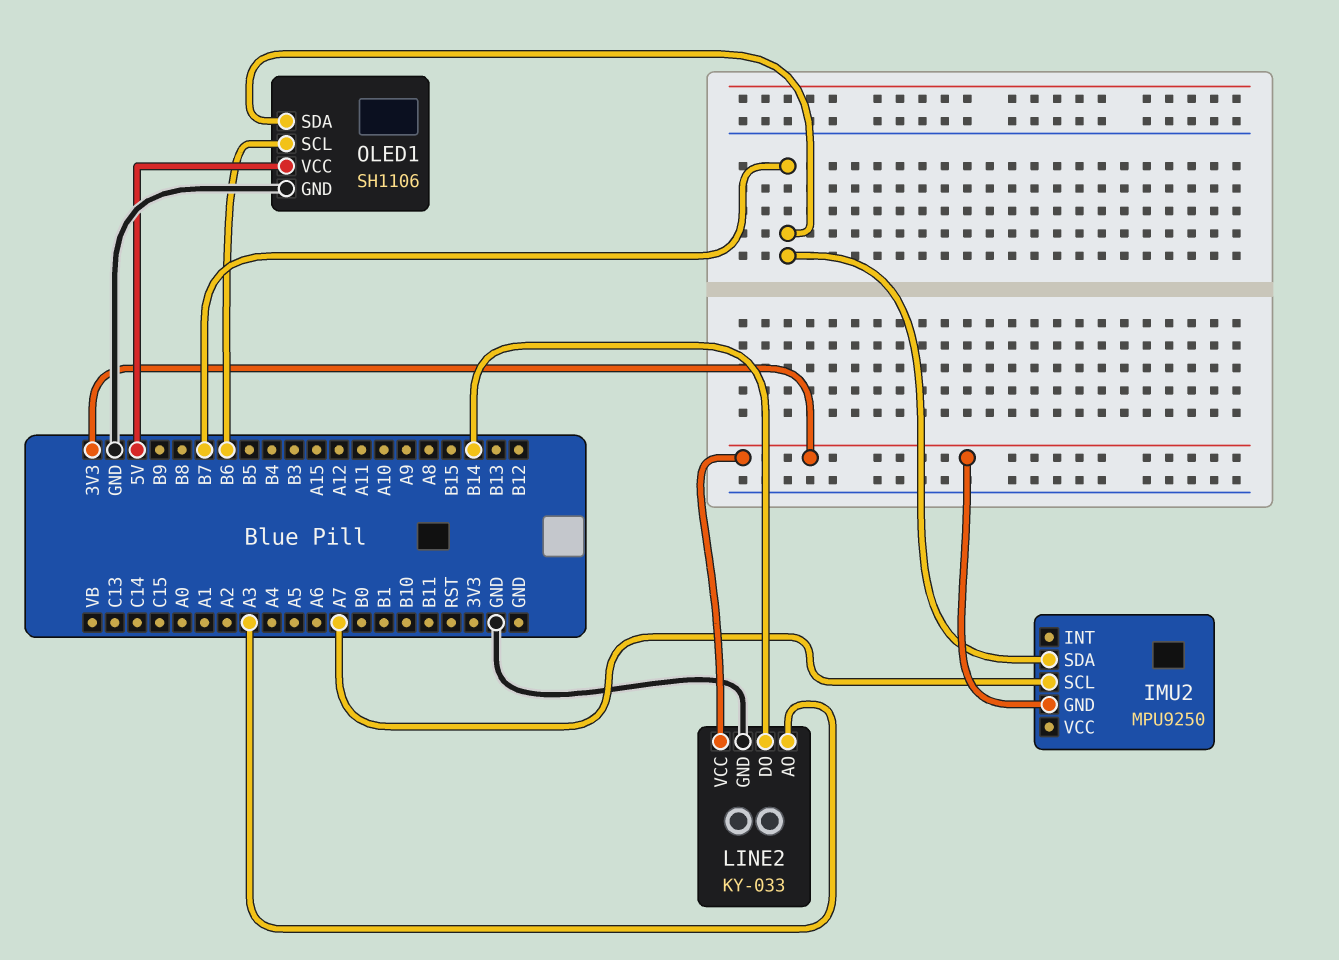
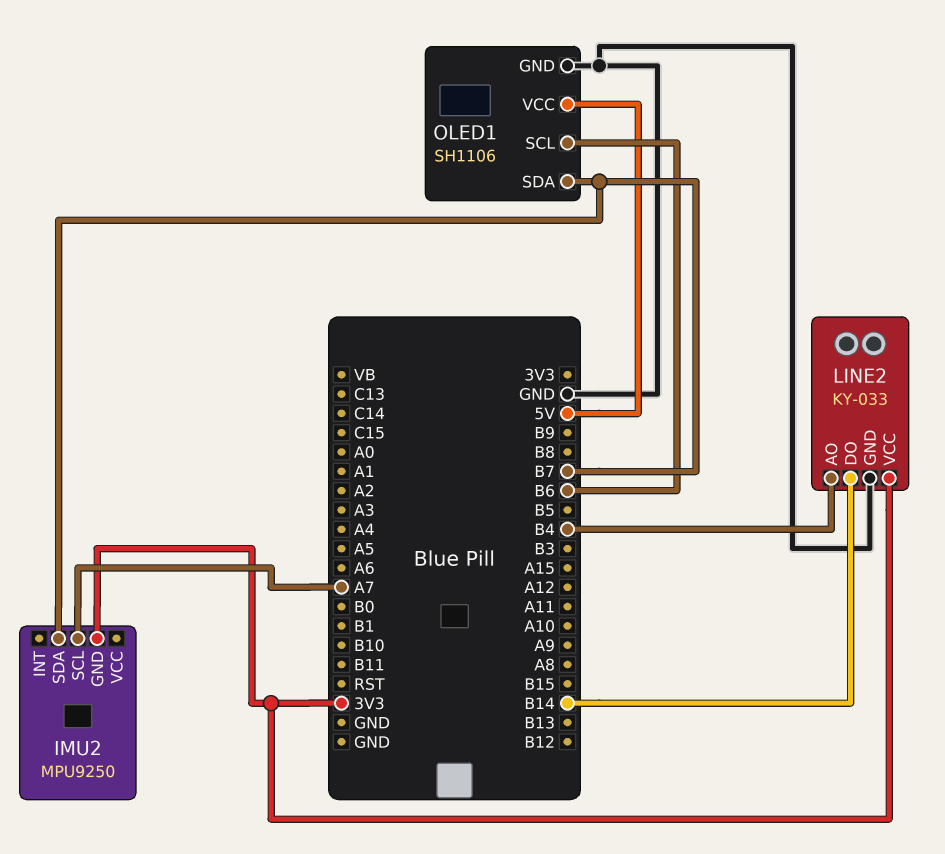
LINE2 pin AO: A3 -> B4

